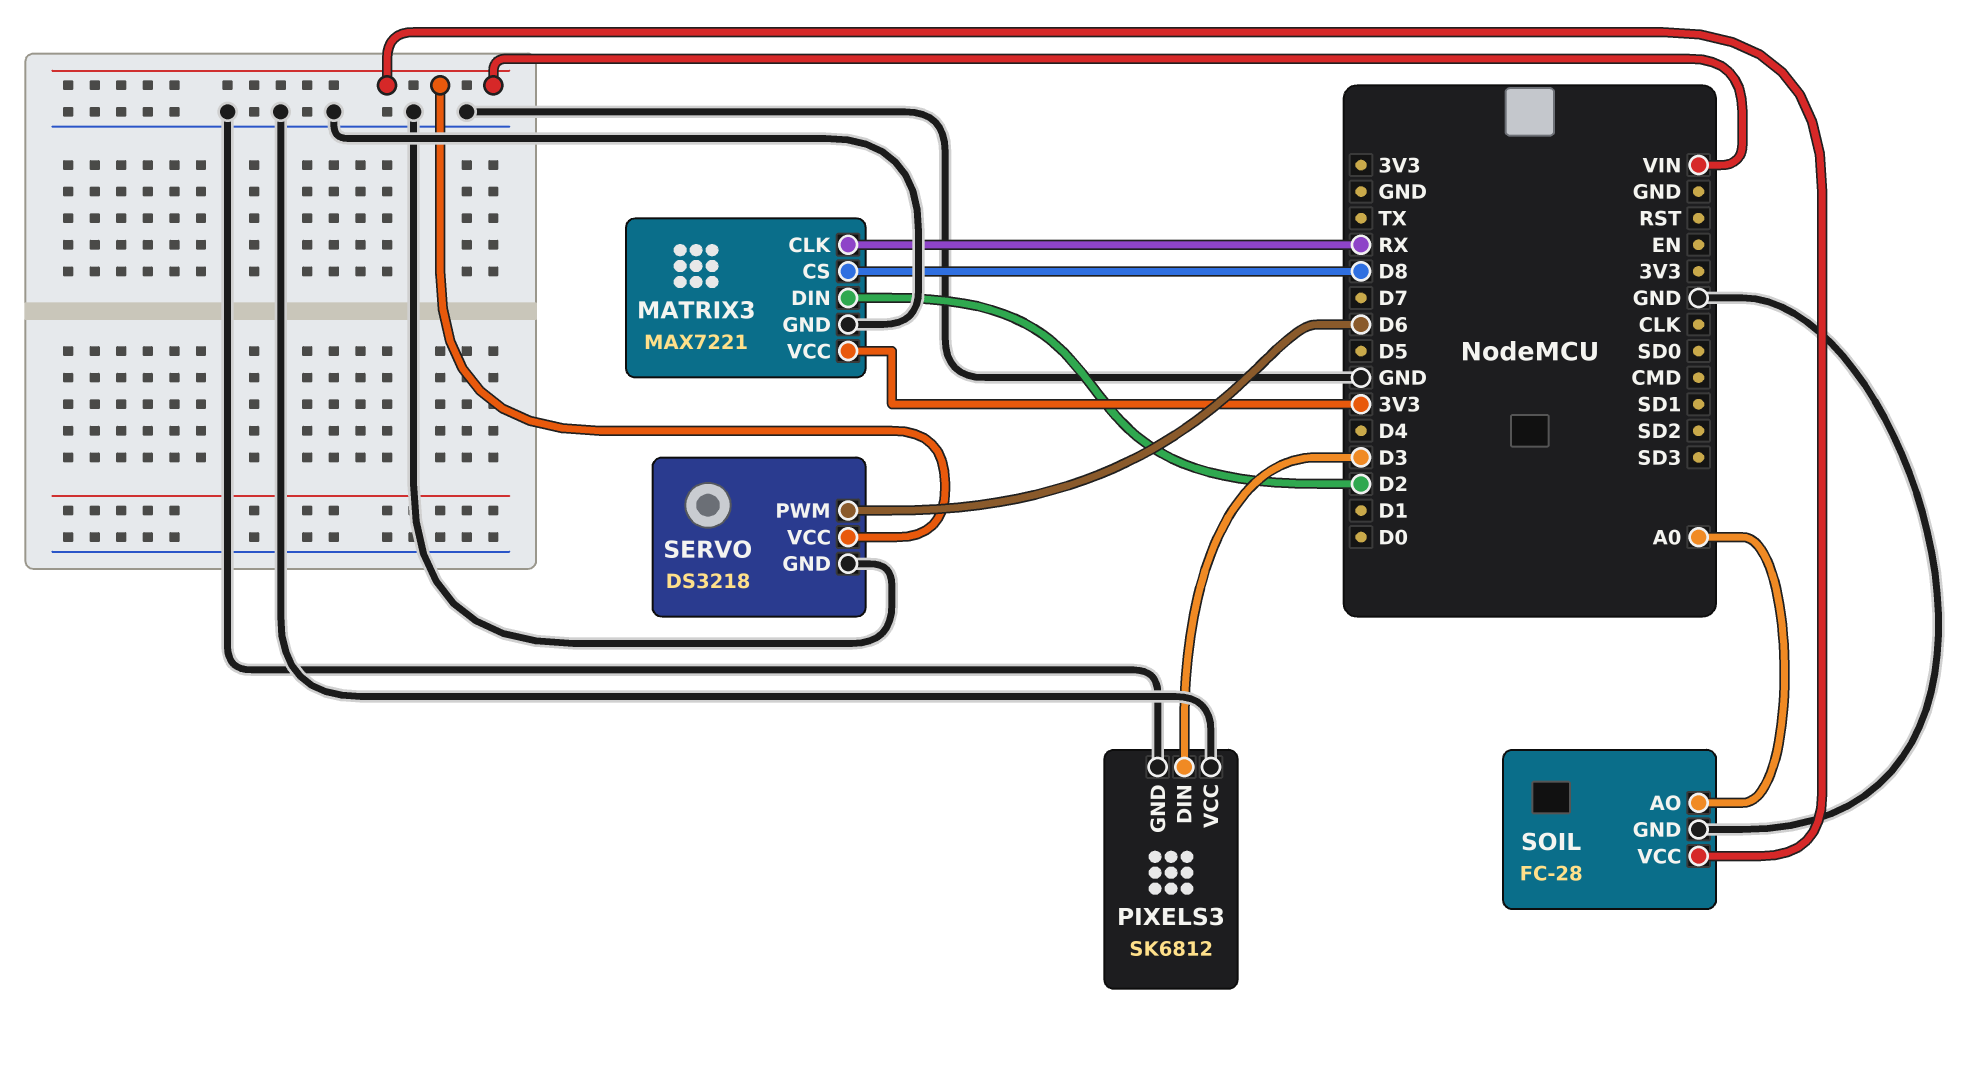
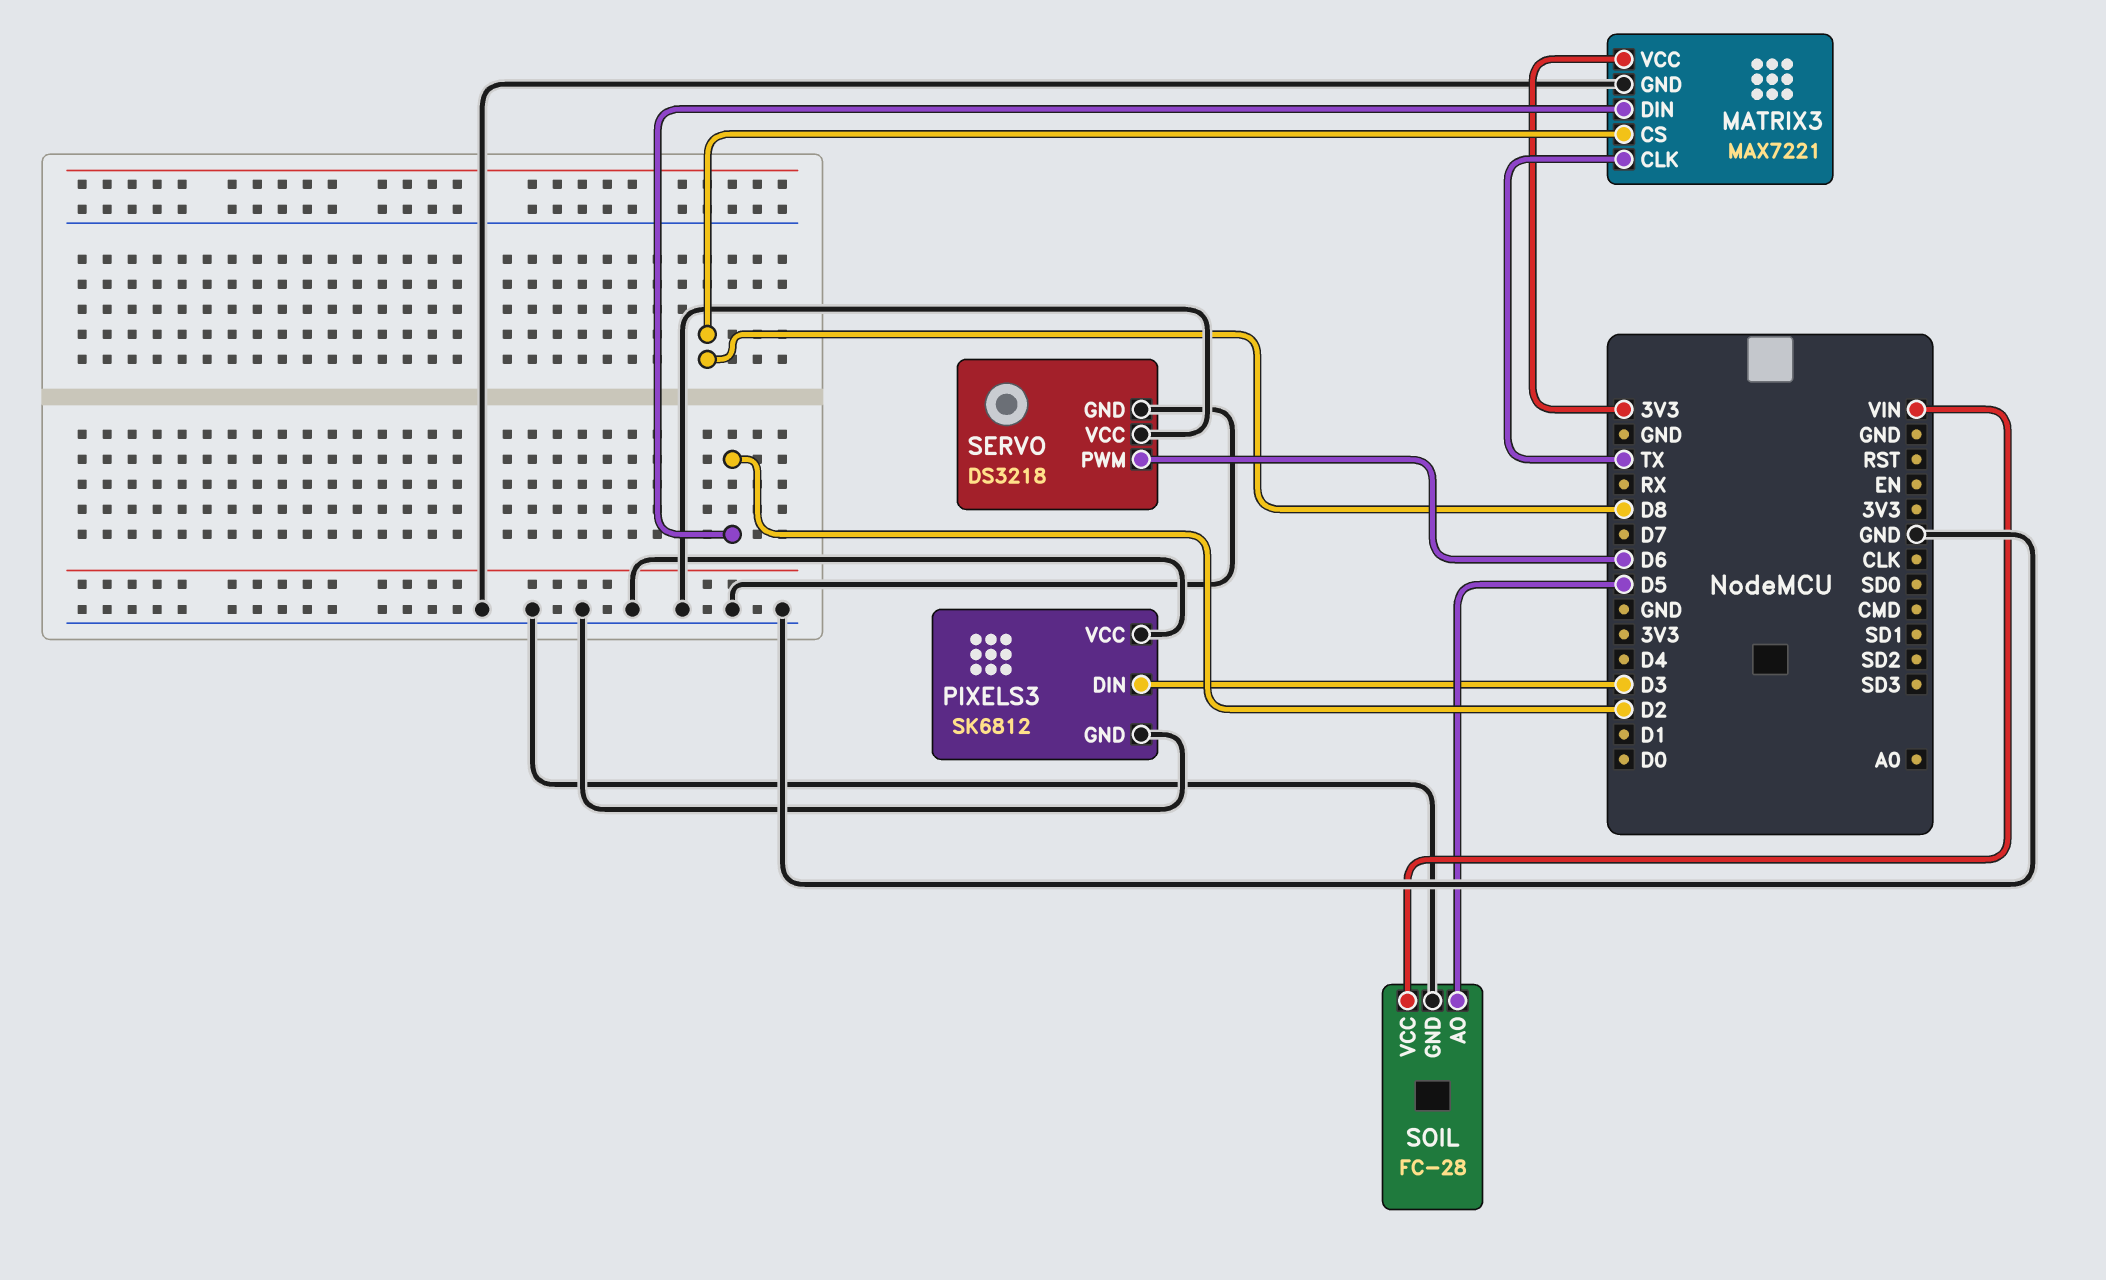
MATRIX3 pin CLK: RX -> TX
SERVO pin VCC: VIN -> GND
SOIL pin AO: A0 -> D5

